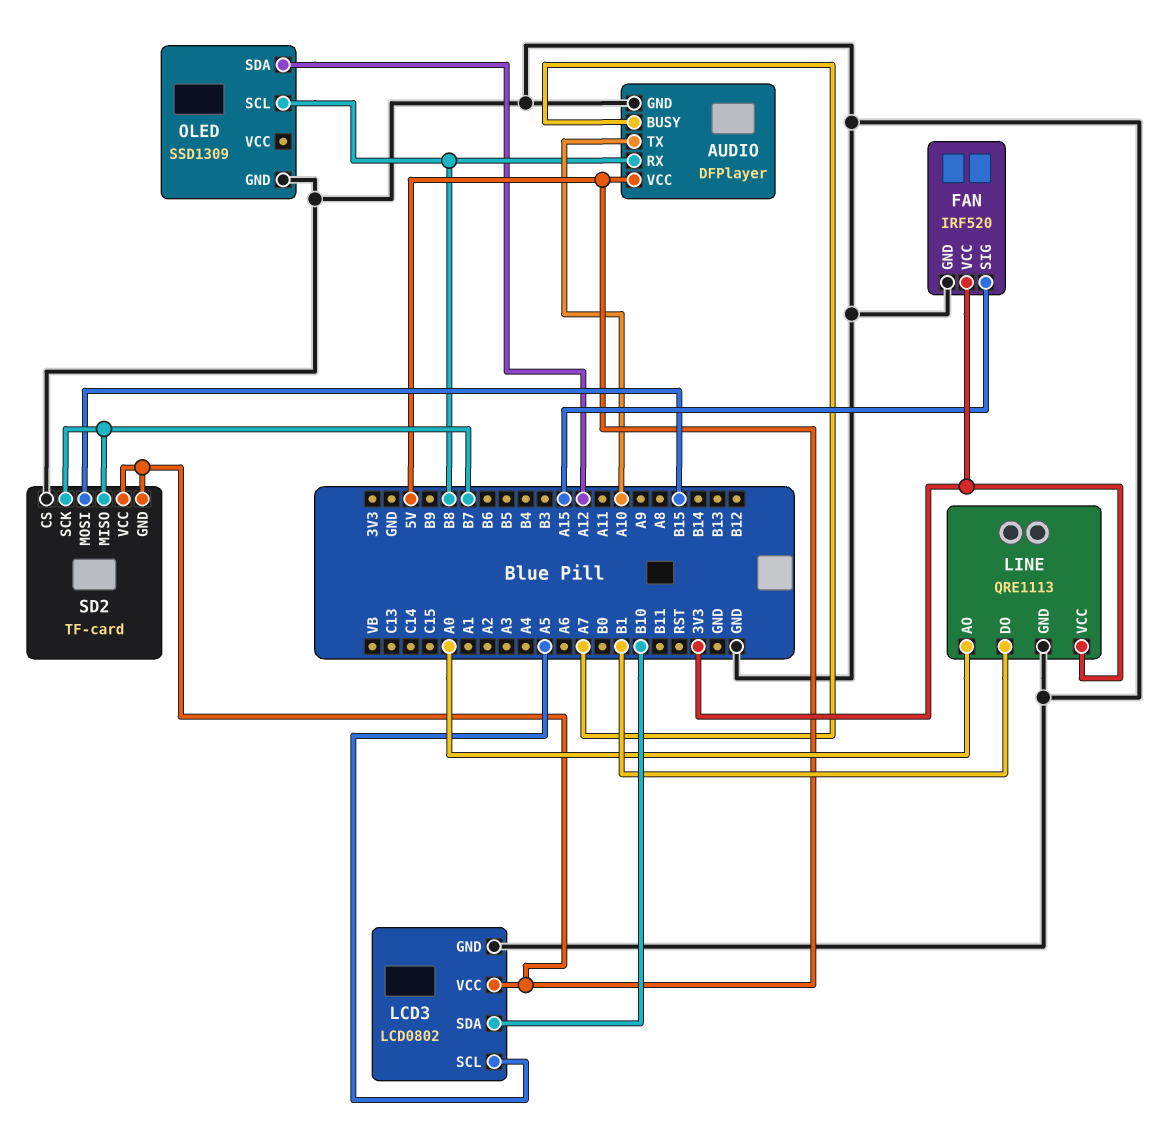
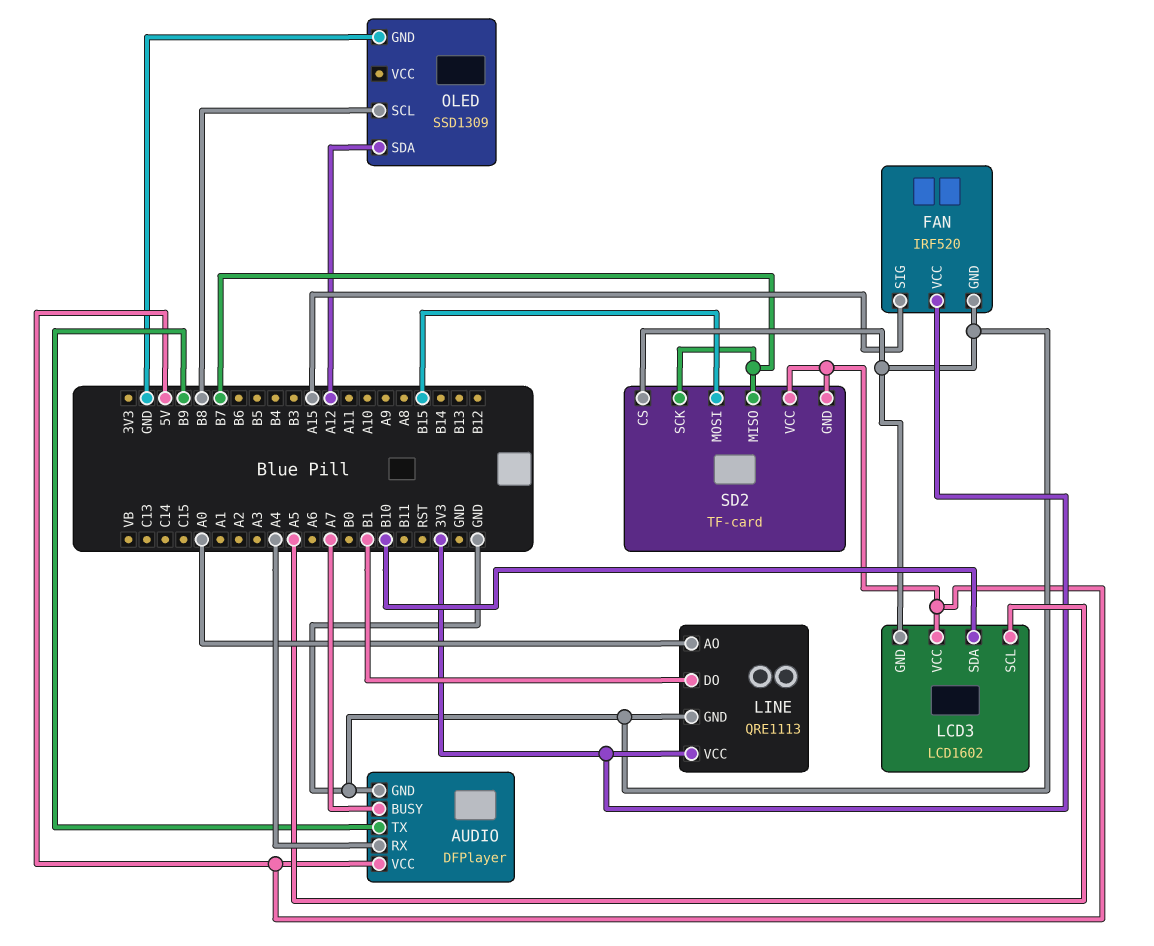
AUDIO pin RX: B8 -> A4
AUDIO pin TX: A10 -> B9
LCD3: LCD0802 -> LCD1602

